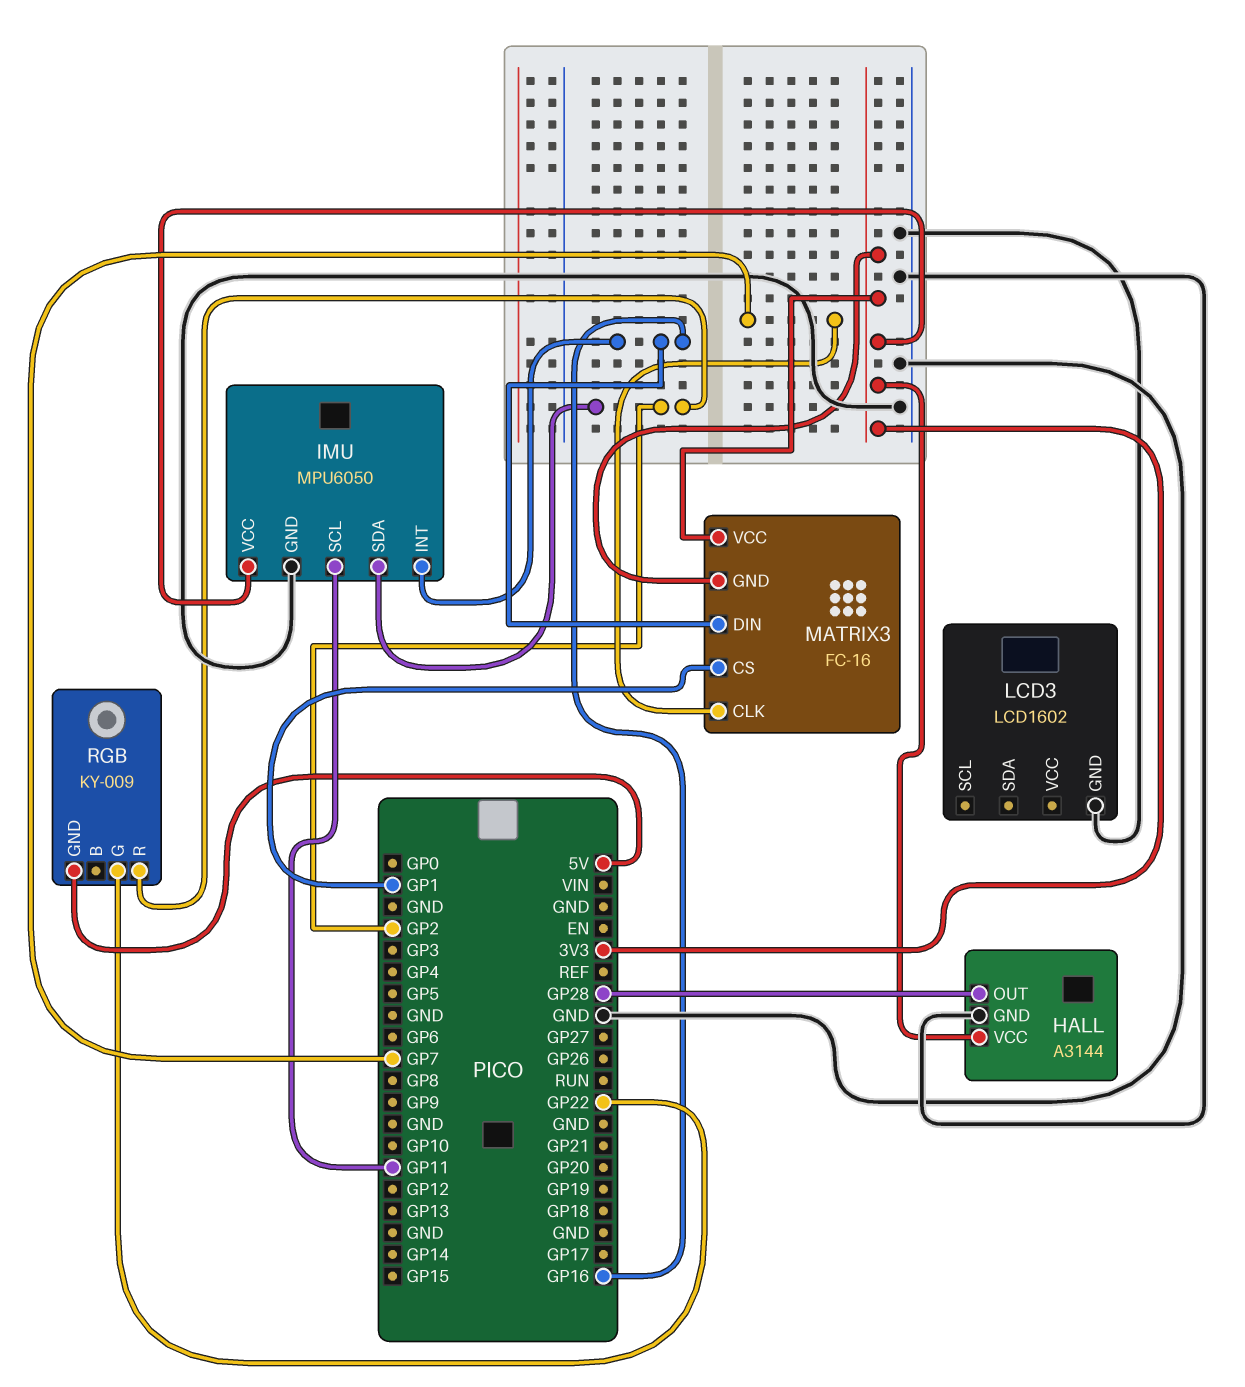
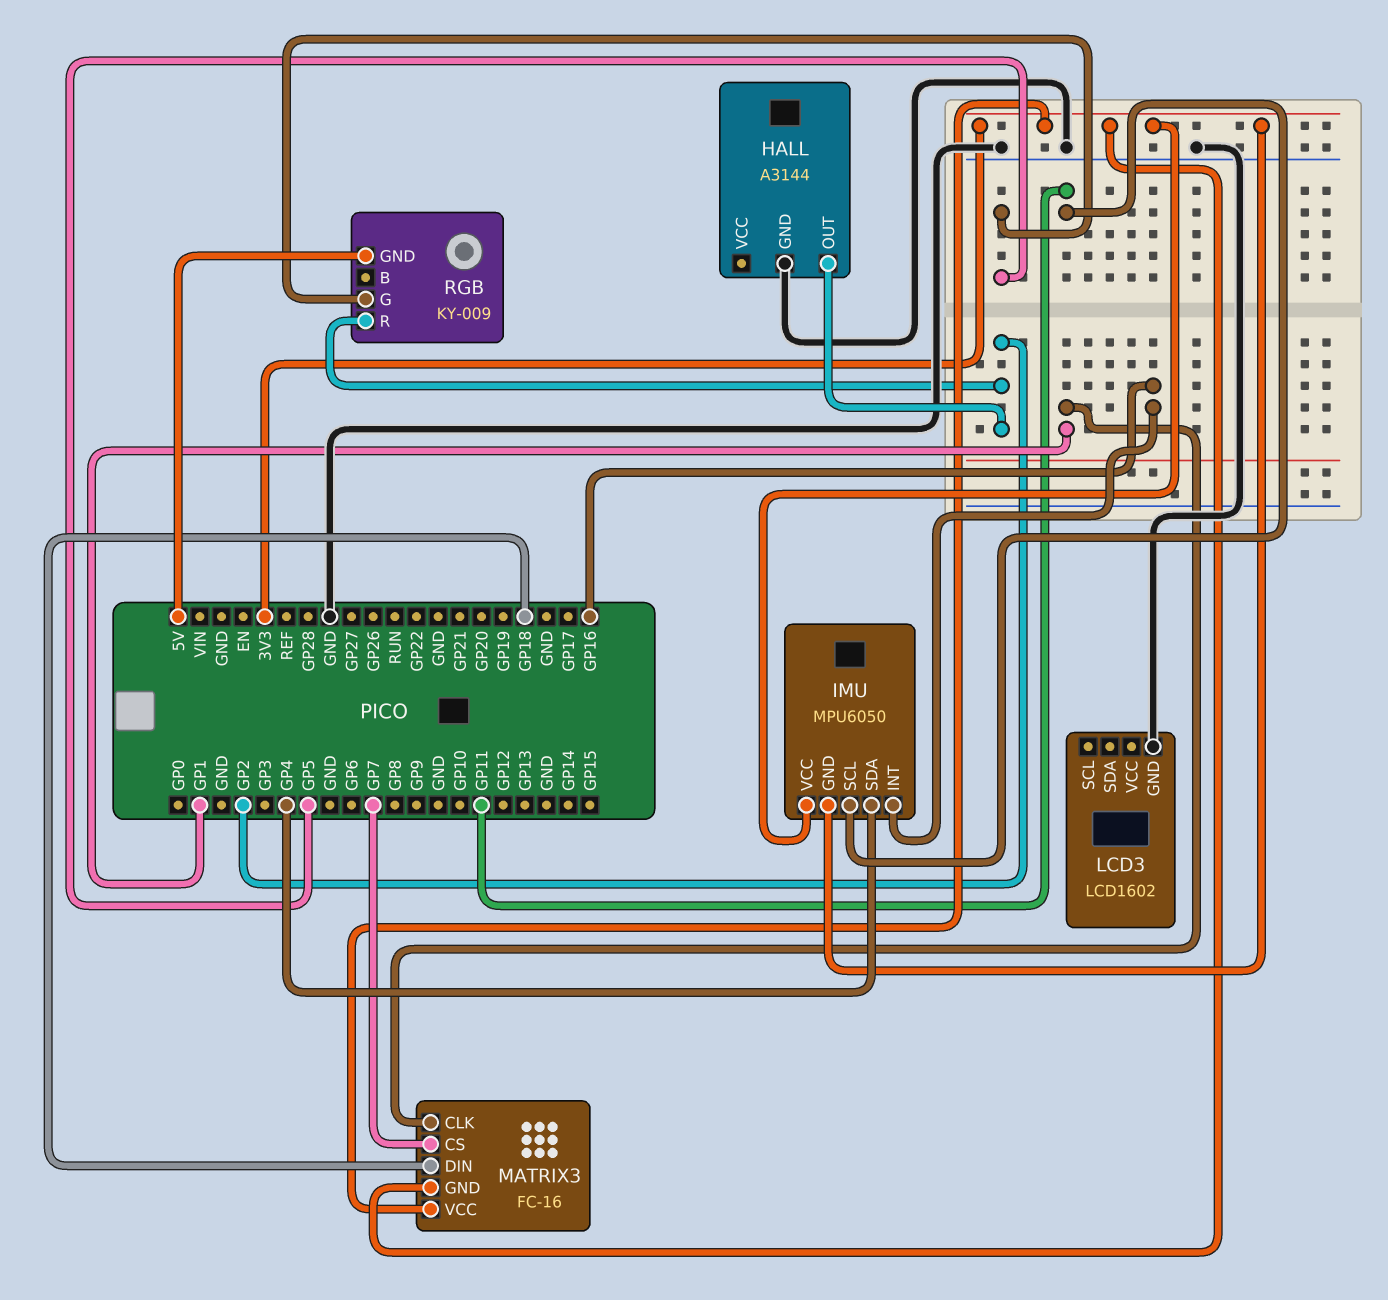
HALL pin OUT: GP28 -> GP2
HALL pin VCC: 3V3 -> none
IMU pin GND: GND -> 3V3
IMU pin SDA: GP2 -> GP4
MATRIX3 pin CLK: GP7 -> GP1
MATRIX3 pin CS: GP1 -> GP7
MATRIX3 pin DIN: GP16 -> GP18
RGB pin G: GP22 -> GP5

